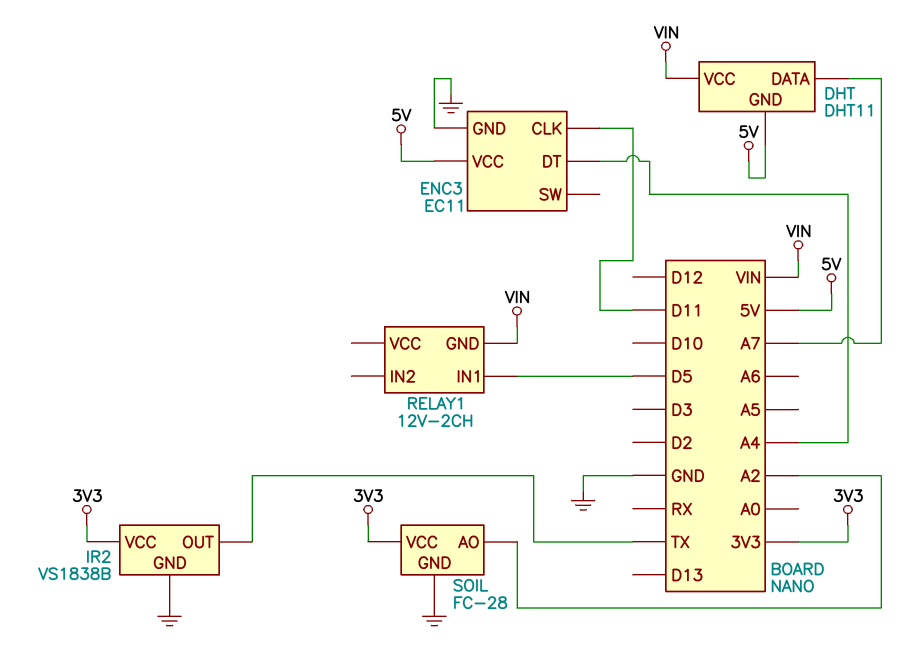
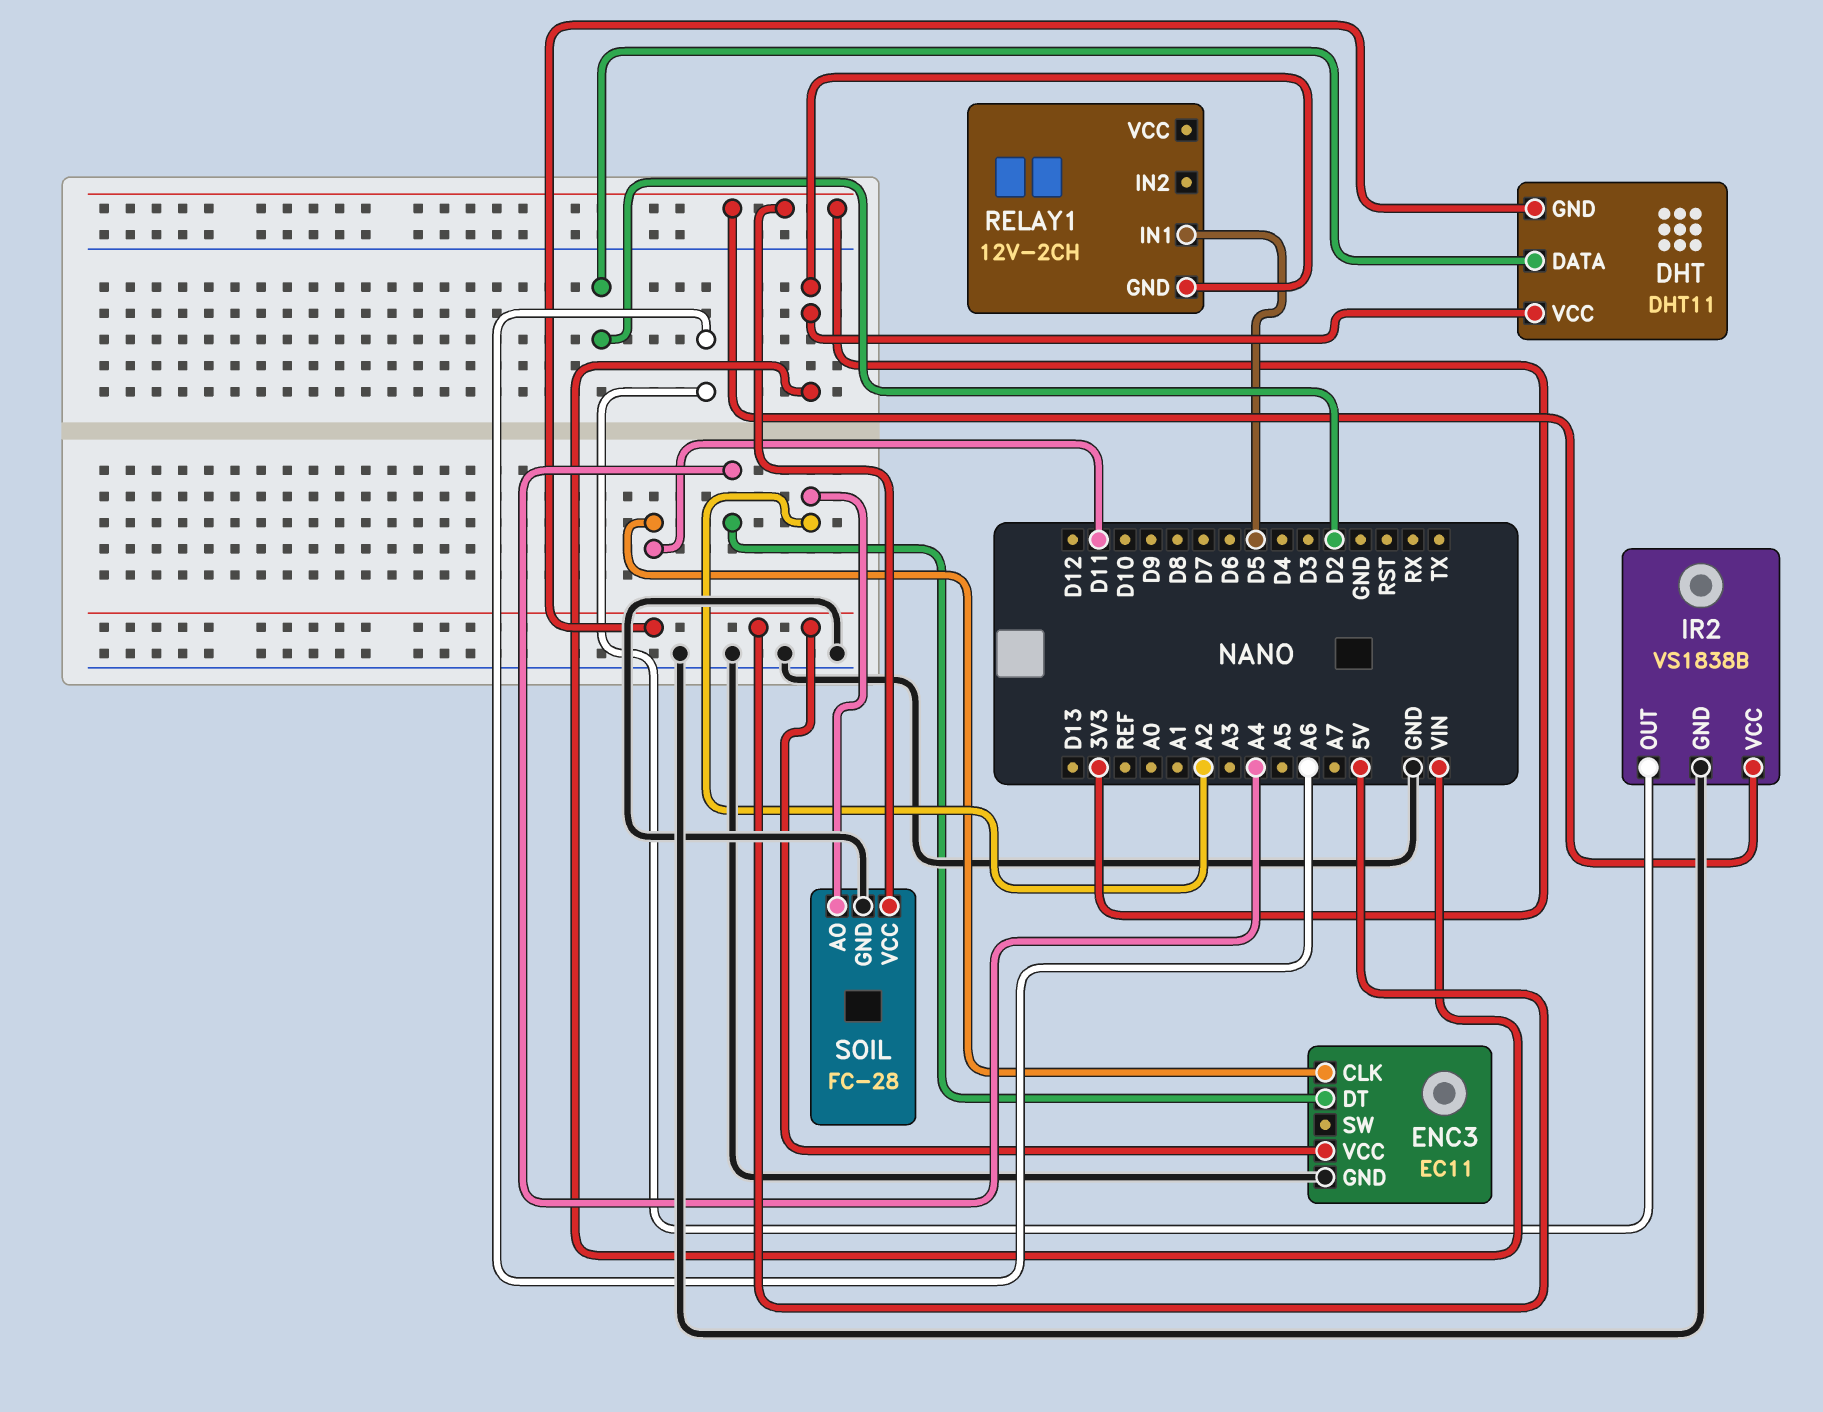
DHT pin DATA: A7 -> D2
IR2 pin OUT: TX -> A6

